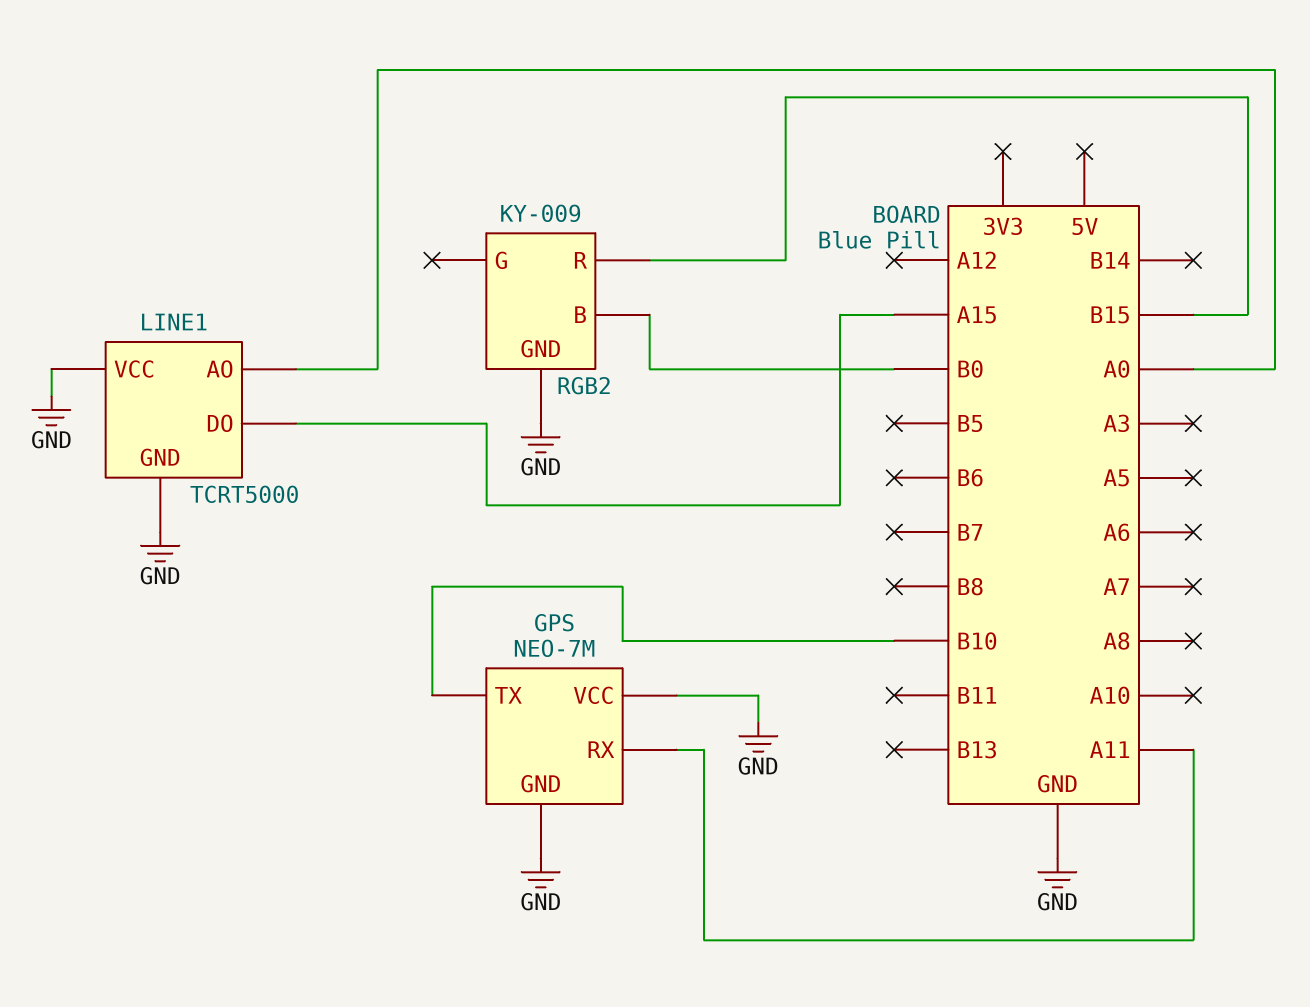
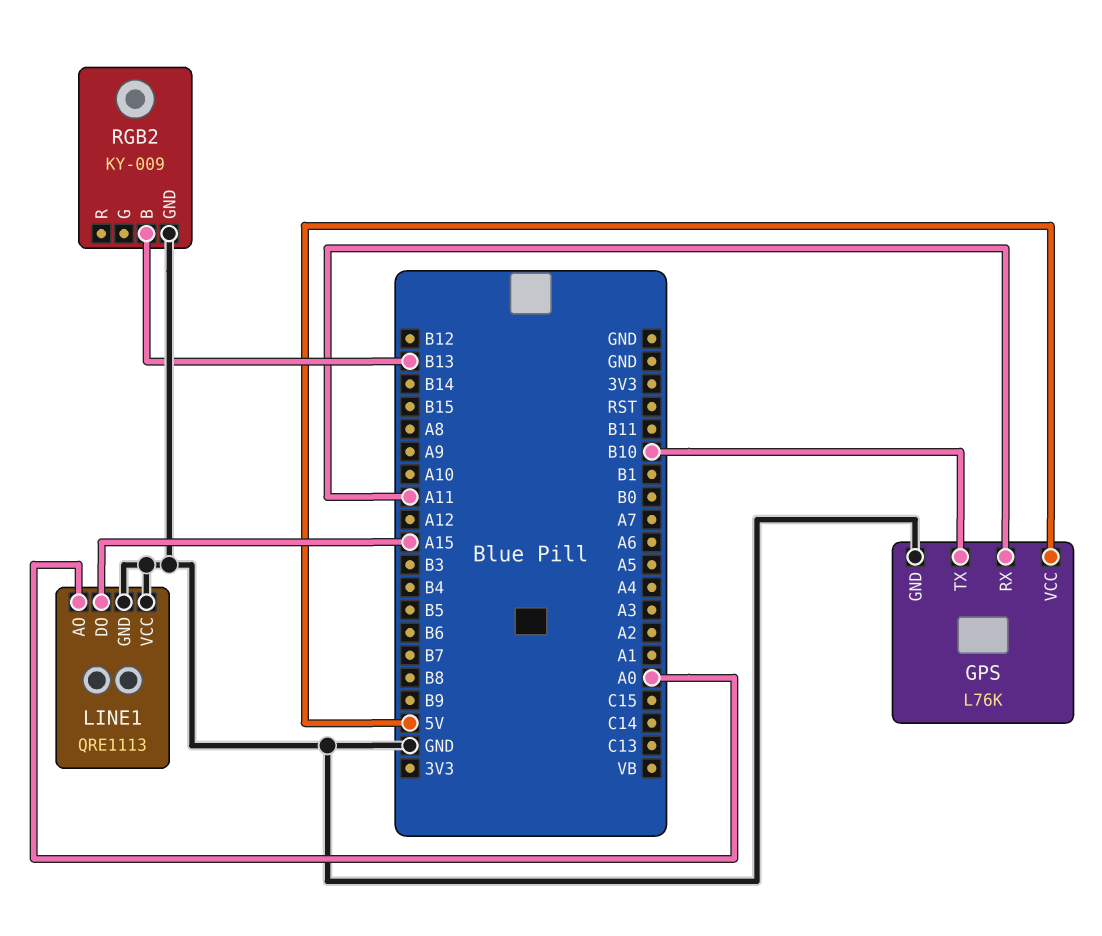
GPS: NEO-7M -> L76K
GPS pin VCC: GND -> 5V
LINE1: TCRT5000 -> QRE1113
RGB2 pin B: B0 -> B13
RGB2 pin R: B15 -> none

